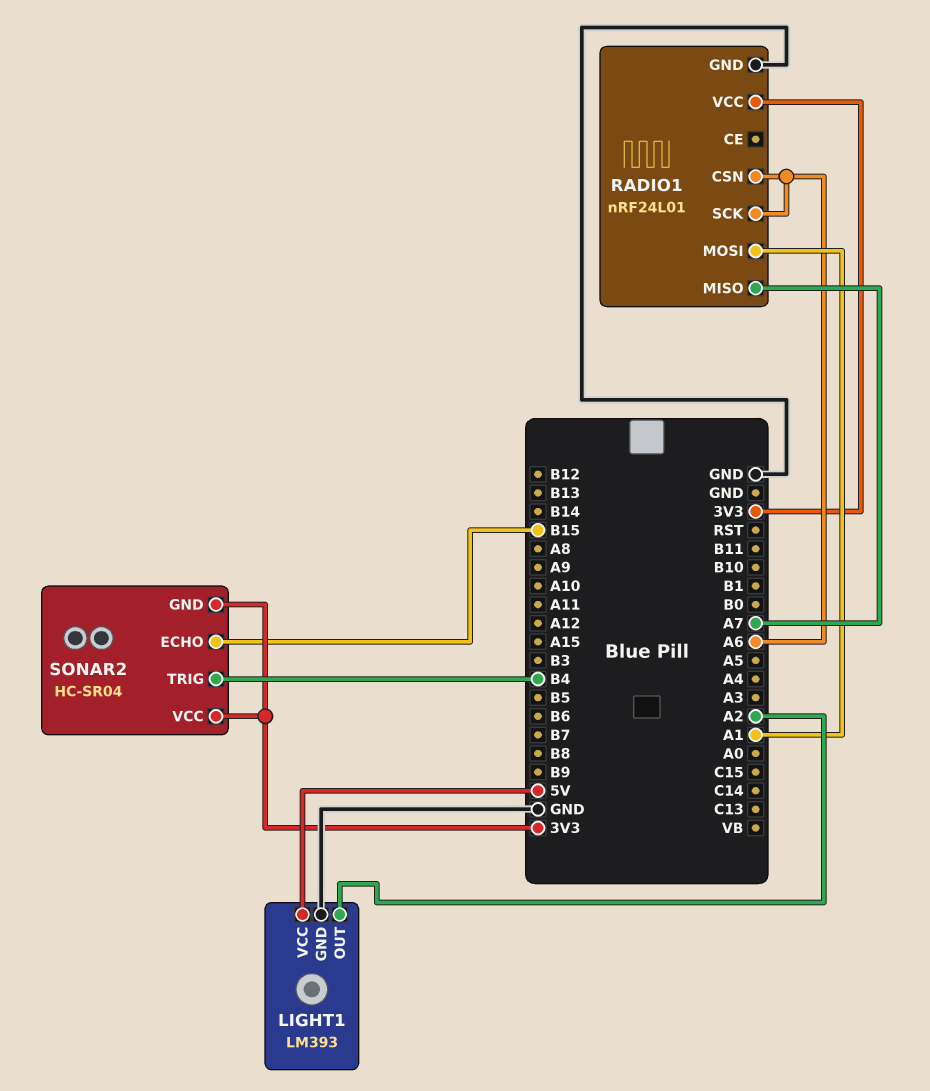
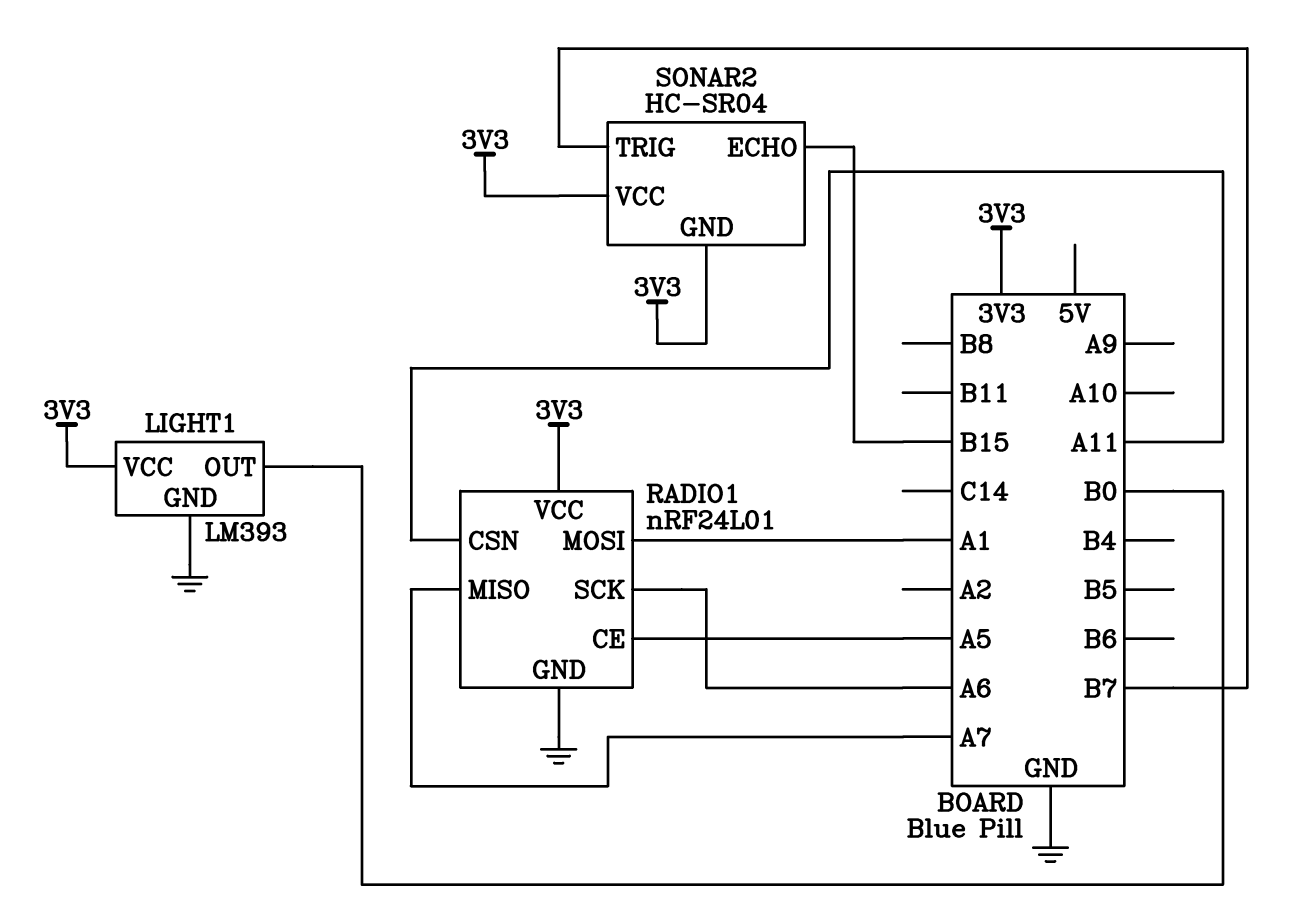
LIGHT1 pin OUT: A2 -> B0
LIGHT1 pin VCC: 5V -> 3V3
RADIO1 pin CE: none -> A5
RADIO1 pin CSN: A6 -> A11
SONAR2 pin TRIG: B4 -> B7

